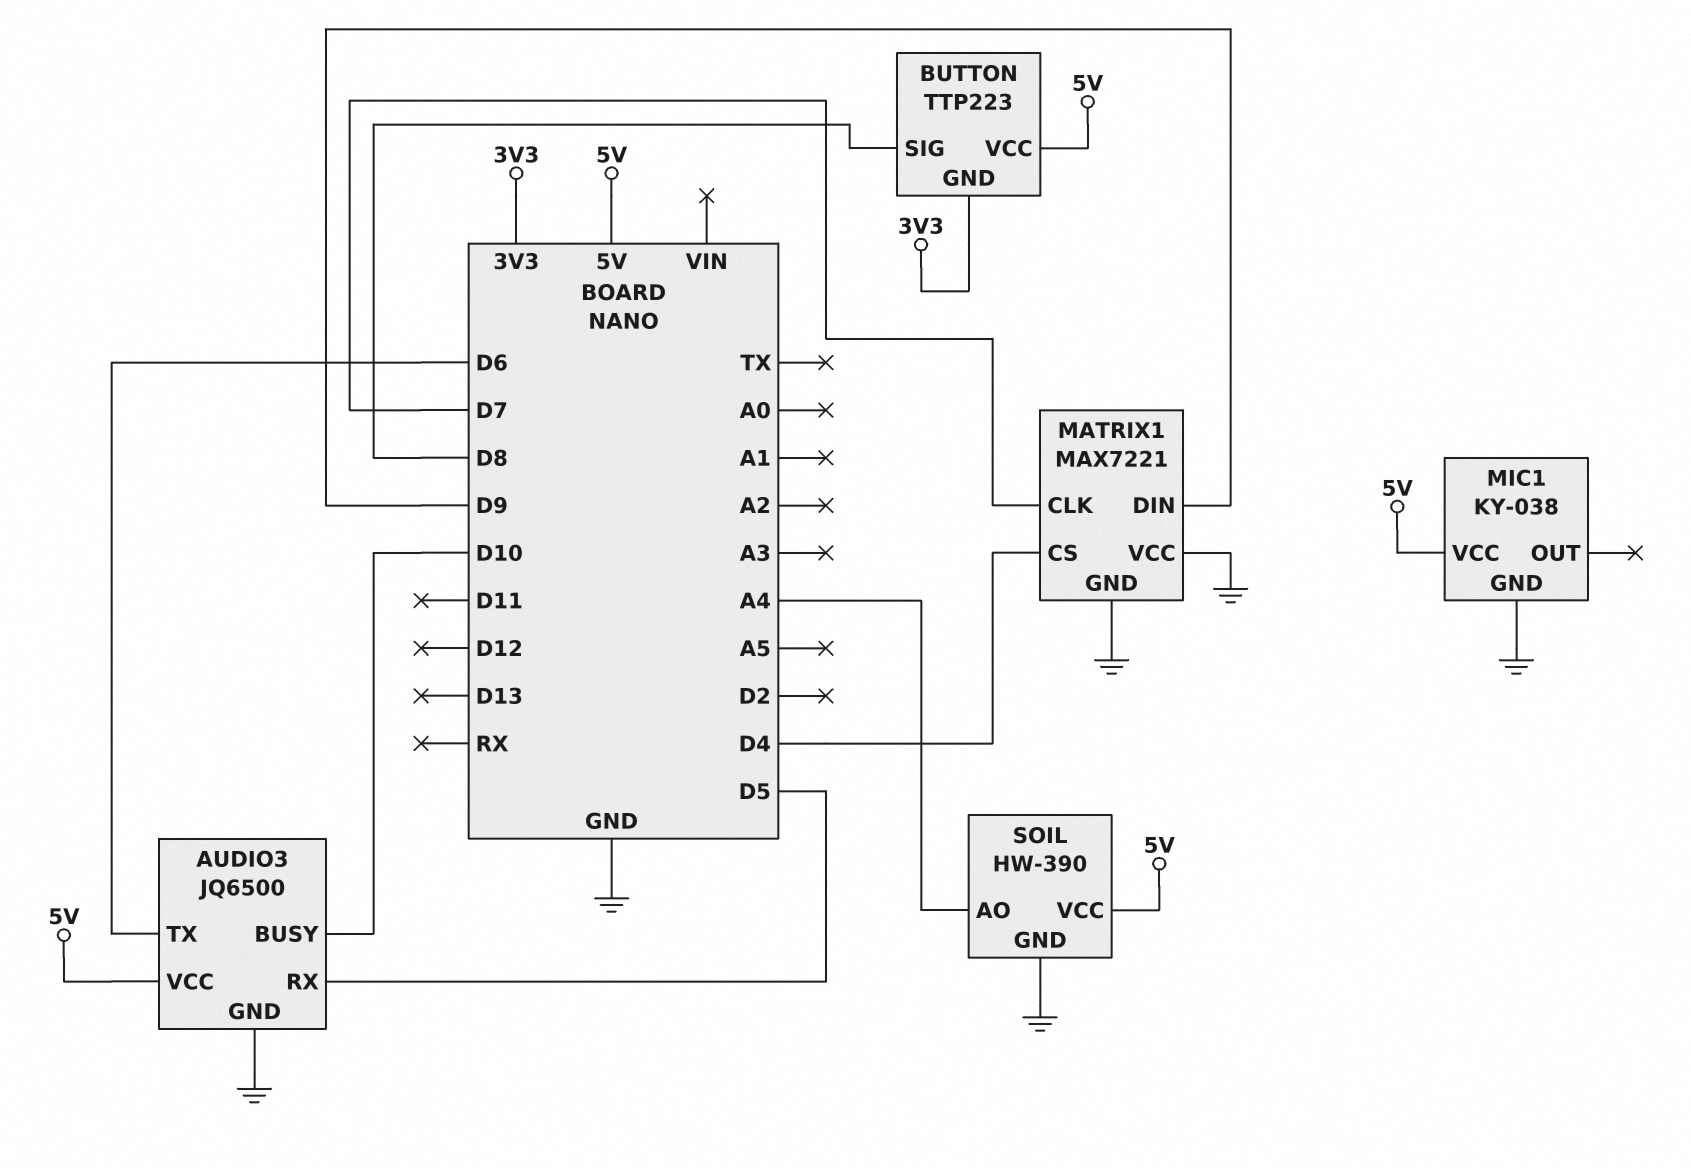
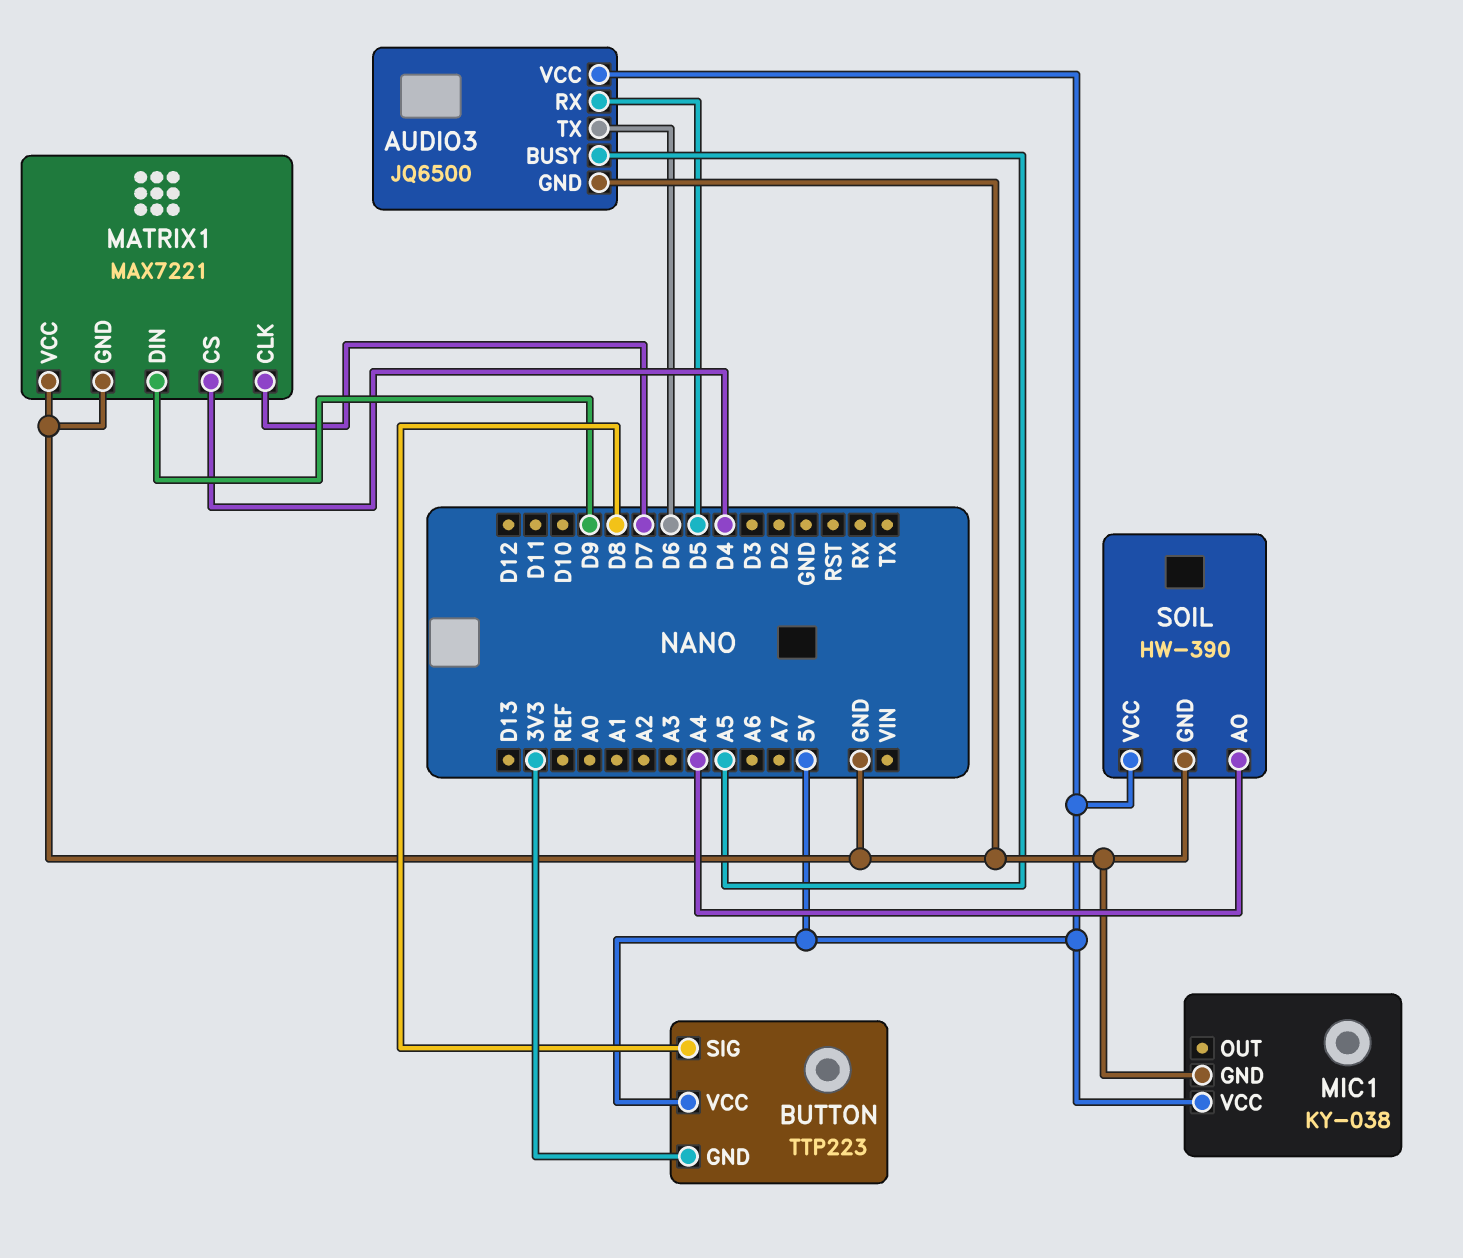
AUDIO3 pin BUSY: D10 -> A5

